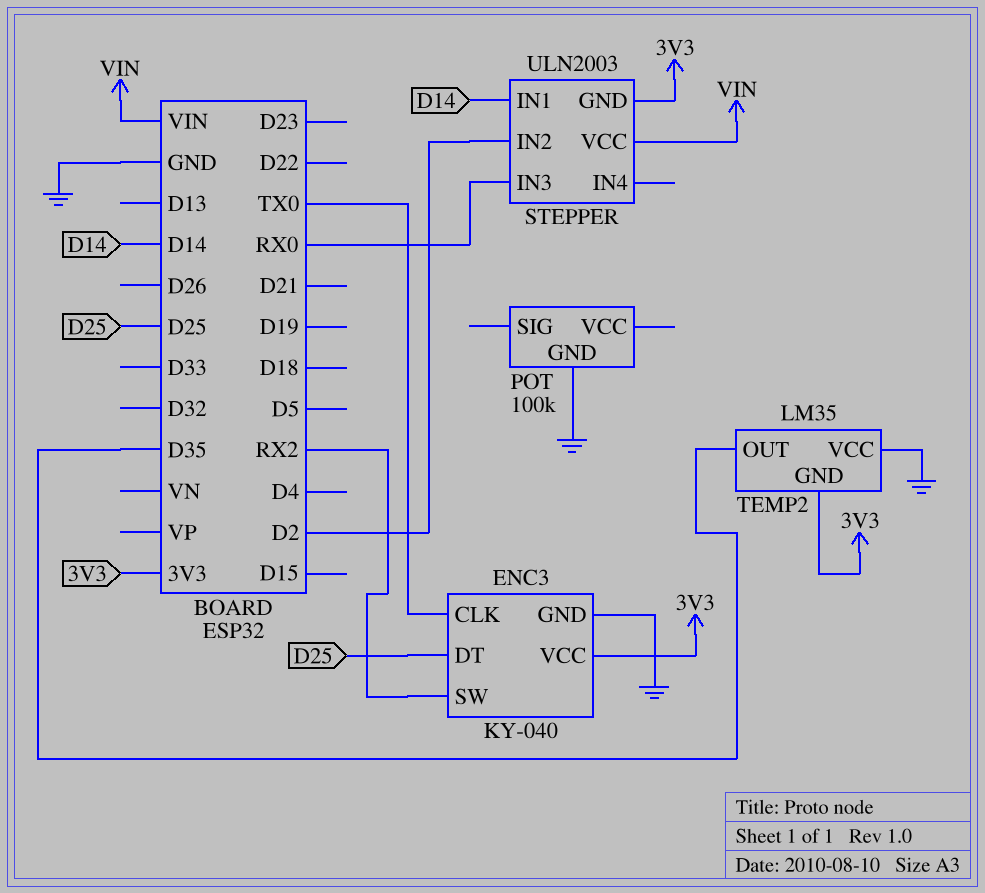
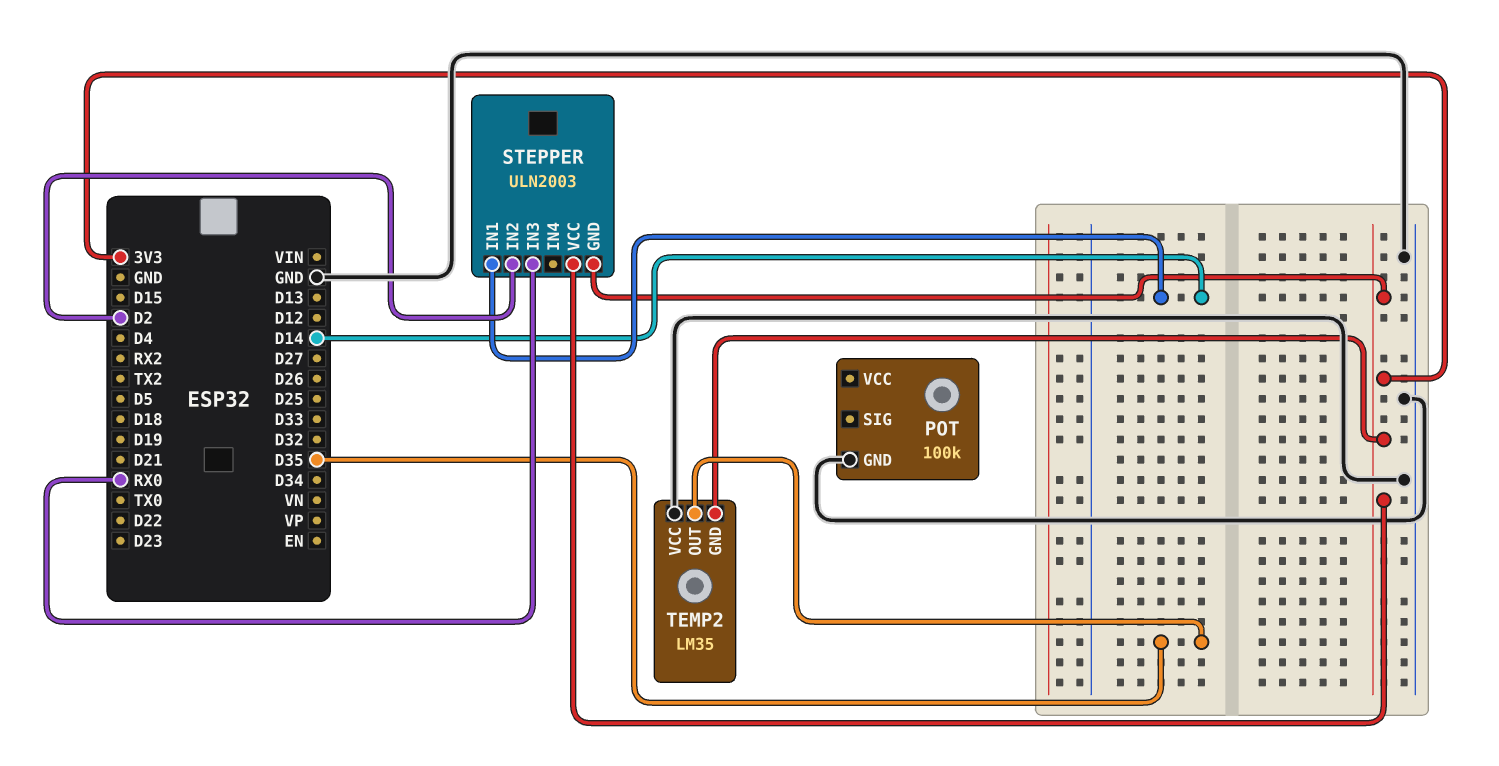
ENC3: KY-040 -> none
ENC3 pin CLK: TX0 -> none
ENC3 pin DT: D25 -> none
ENC3 pin GND: GND -> none
ENC3 pin SW: RX2 -> none
ENC3 pin VCC: 3V3 -> none
STEPPER pin VCC: VIN -> 3V3

